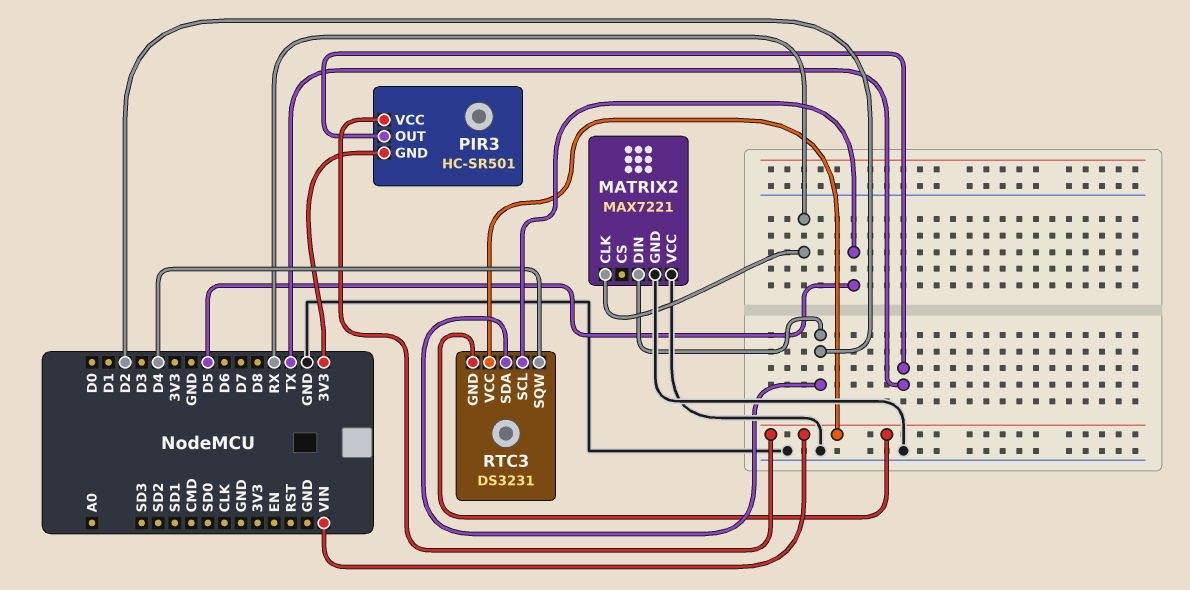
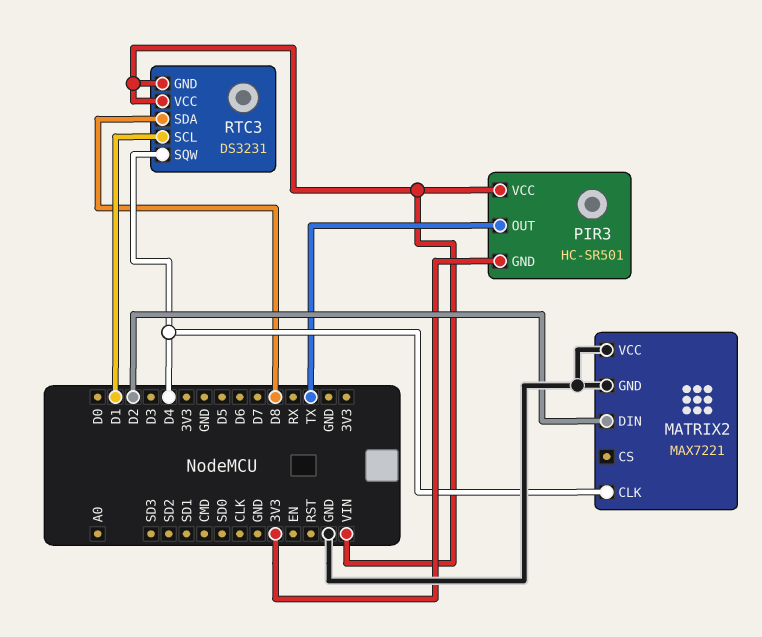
MATRIX2 pin CLK: RX -> D4
RTC3 pin SCL: D5 -> D1
RTC3 pin SDA: D2 -> D8

